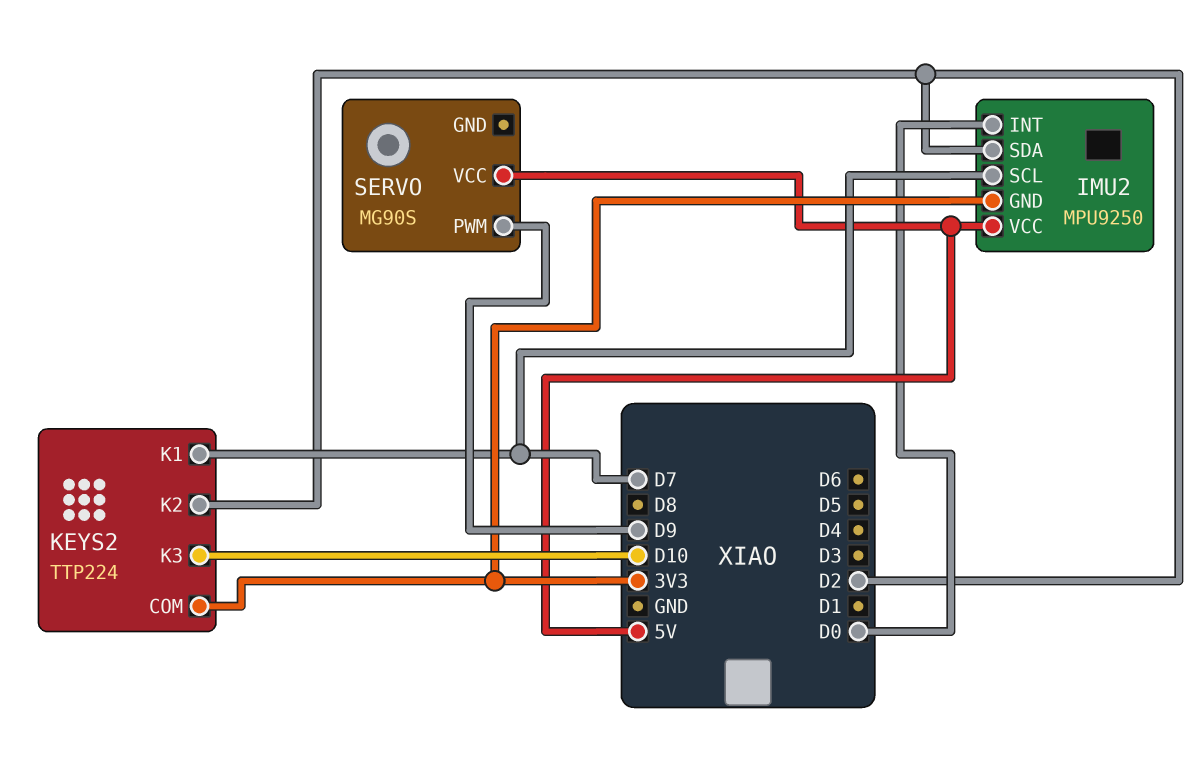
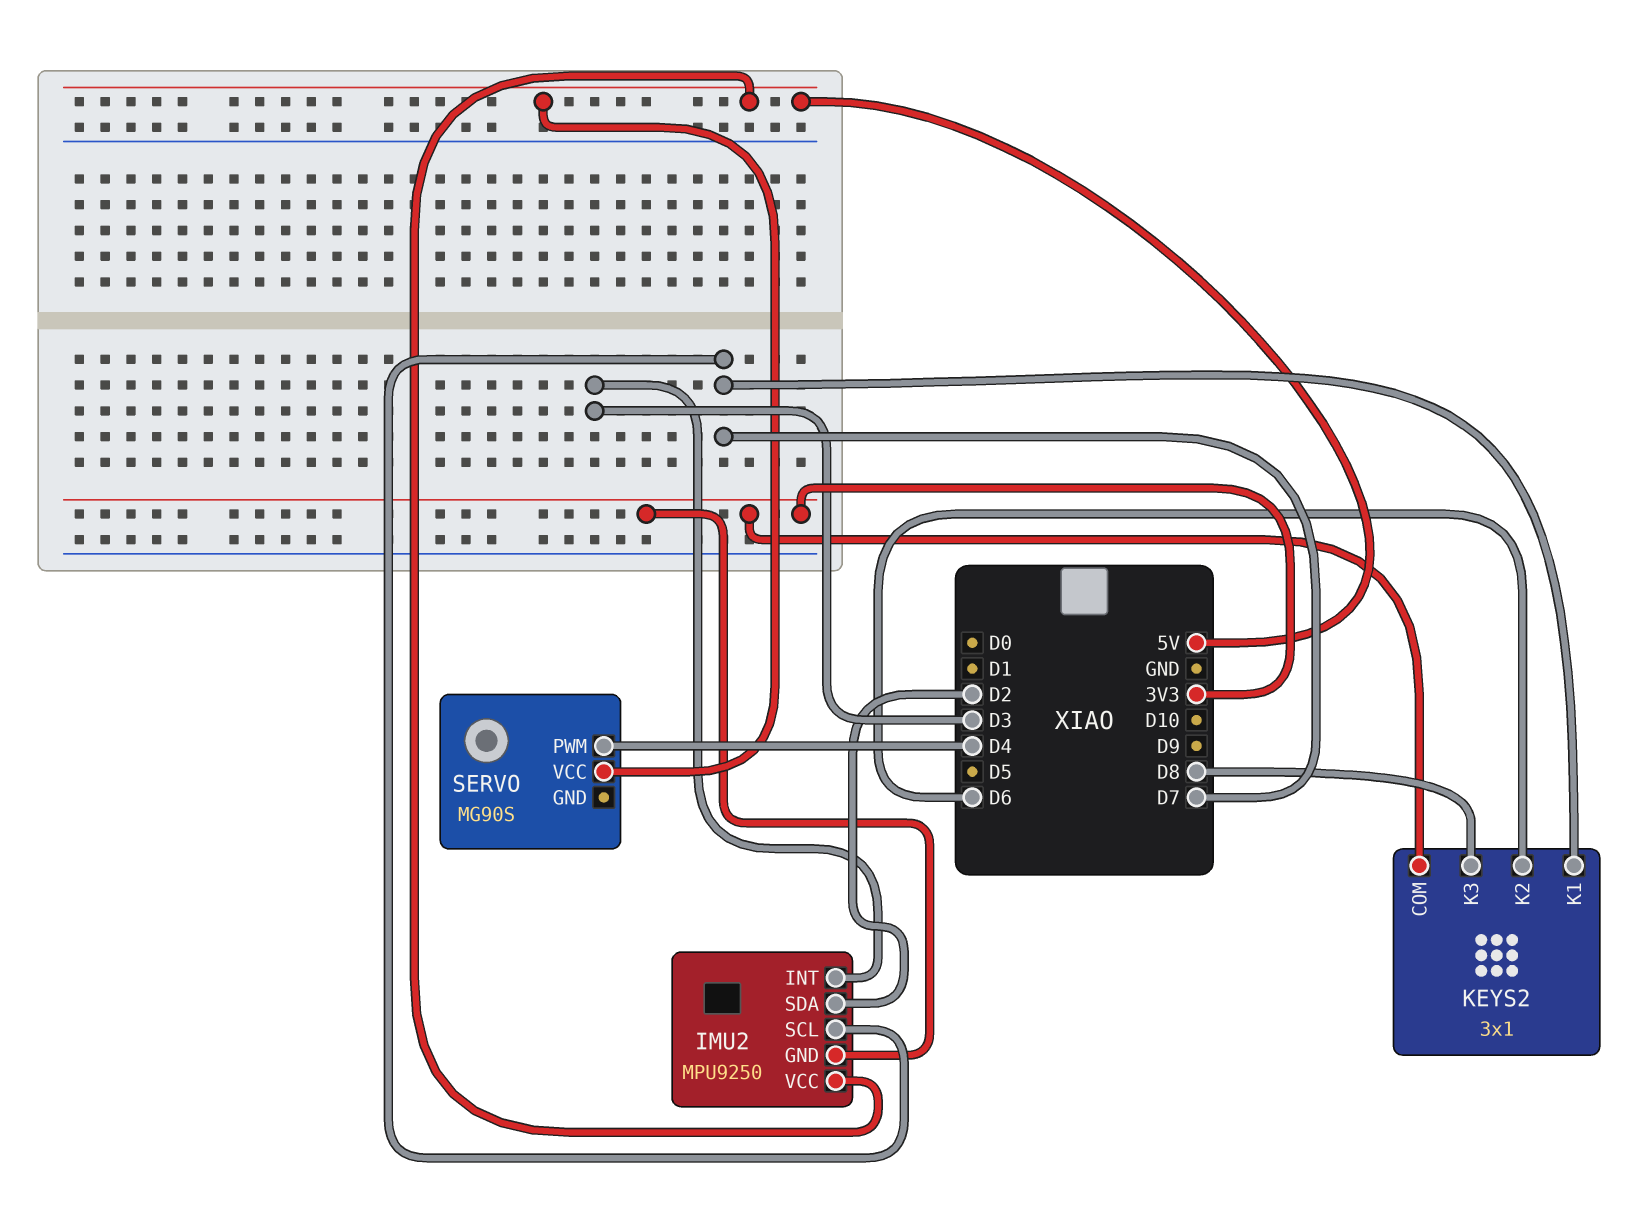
IMU2 pin INT: D0 -> D3
KEYS2: TTP224 -> 3x1
KEYS2 pin K2: D2 -> D6
KEYS2 pin K3: D10 -> D8
SERVO pin PWM: D9 -> D4

